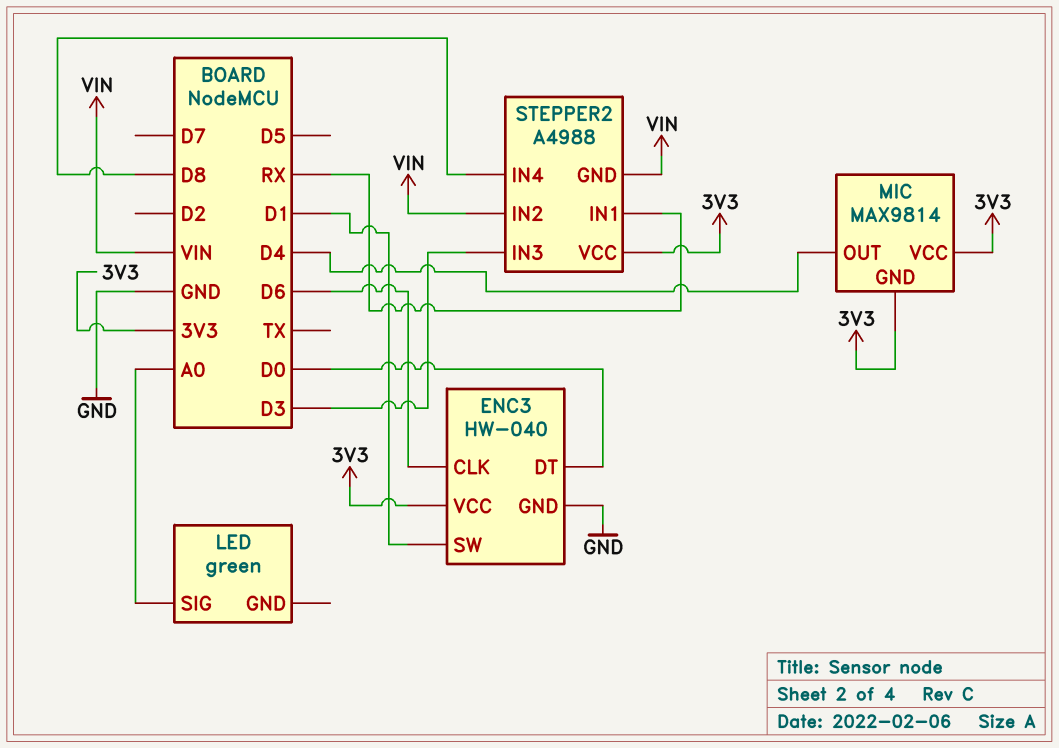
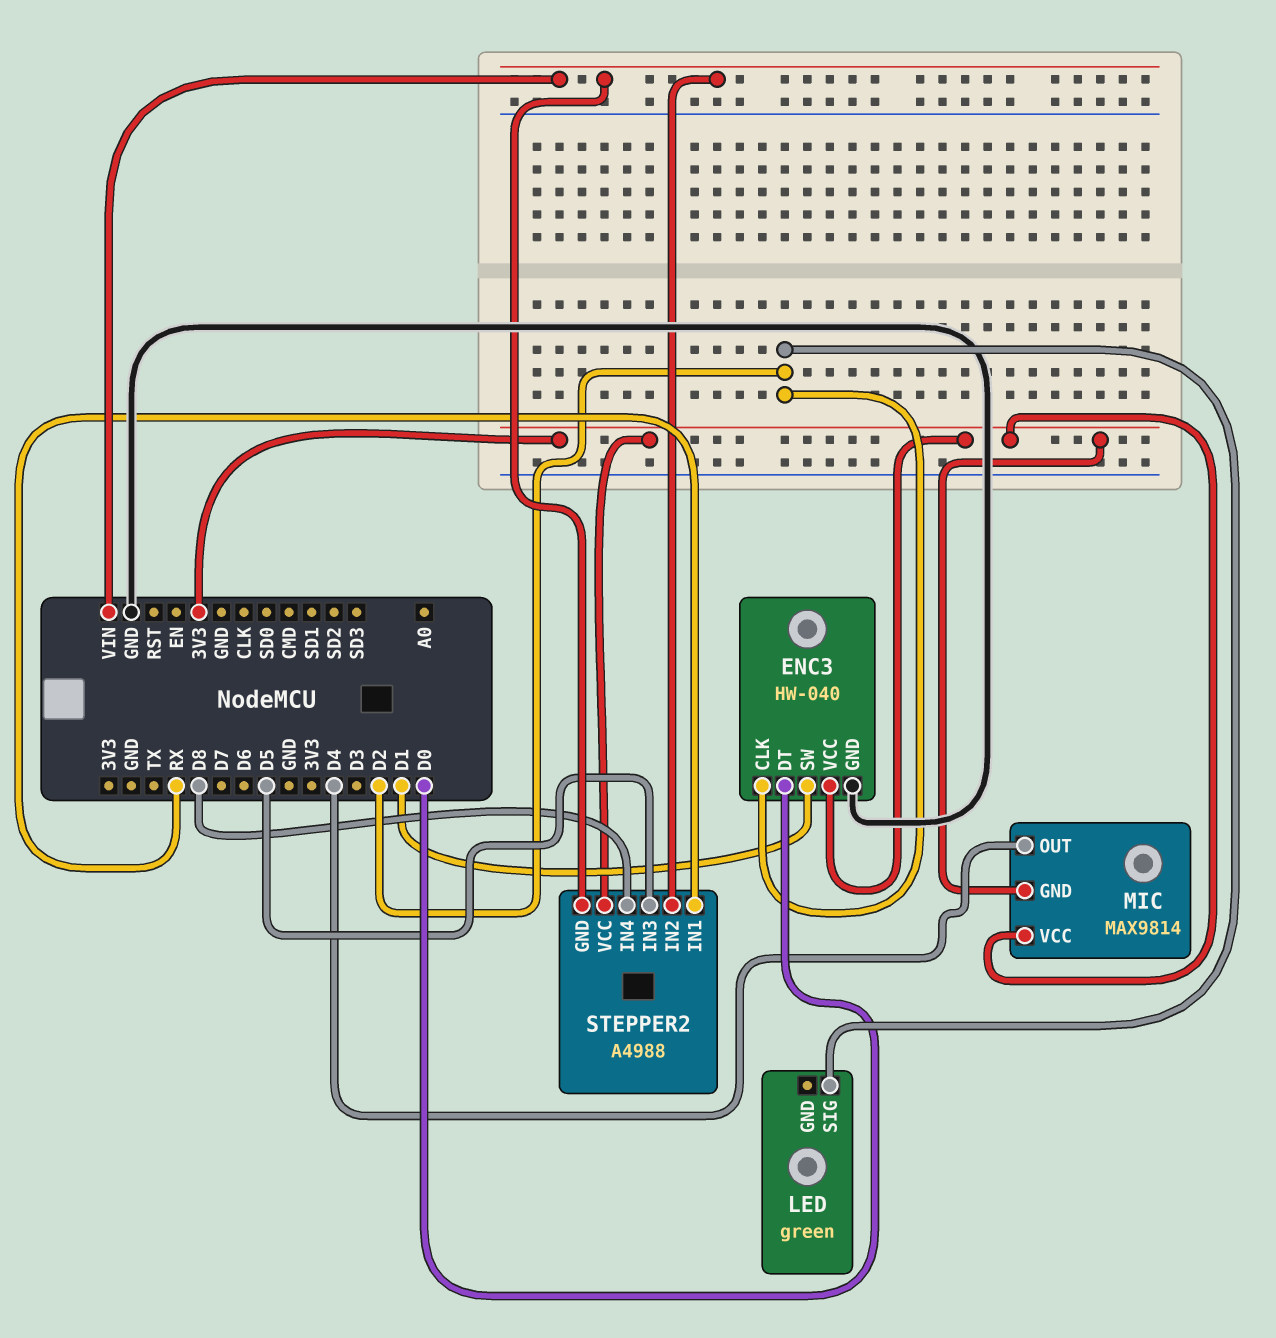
ENC3 pin CLK: D6 -> D2
LED pin SIG: A0 -> D2
STEPPER2 pin IN3: D3 -> D5

